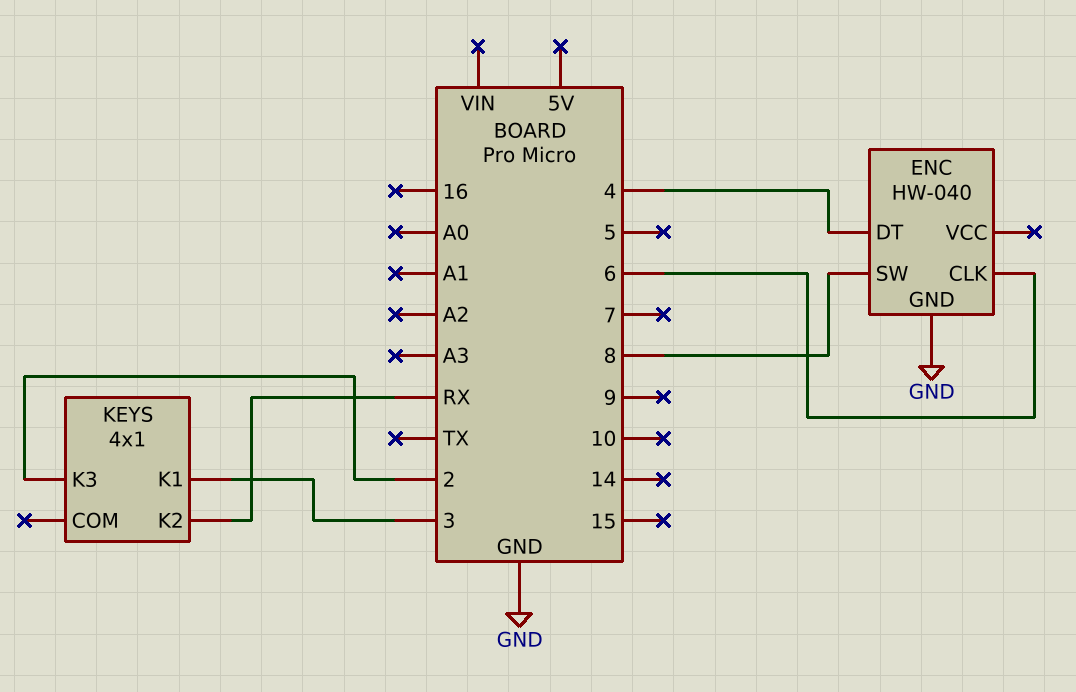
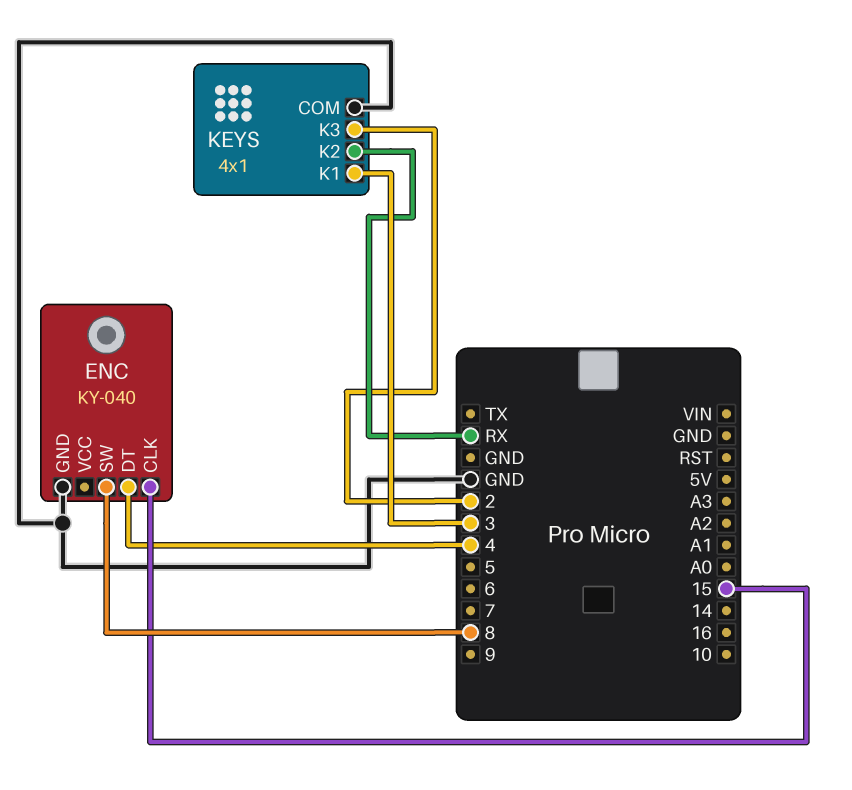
ENC: HW-040 -> KY-040
ENC pin CLK: 6 -> 15
KEYS pin COM: none -> GND

